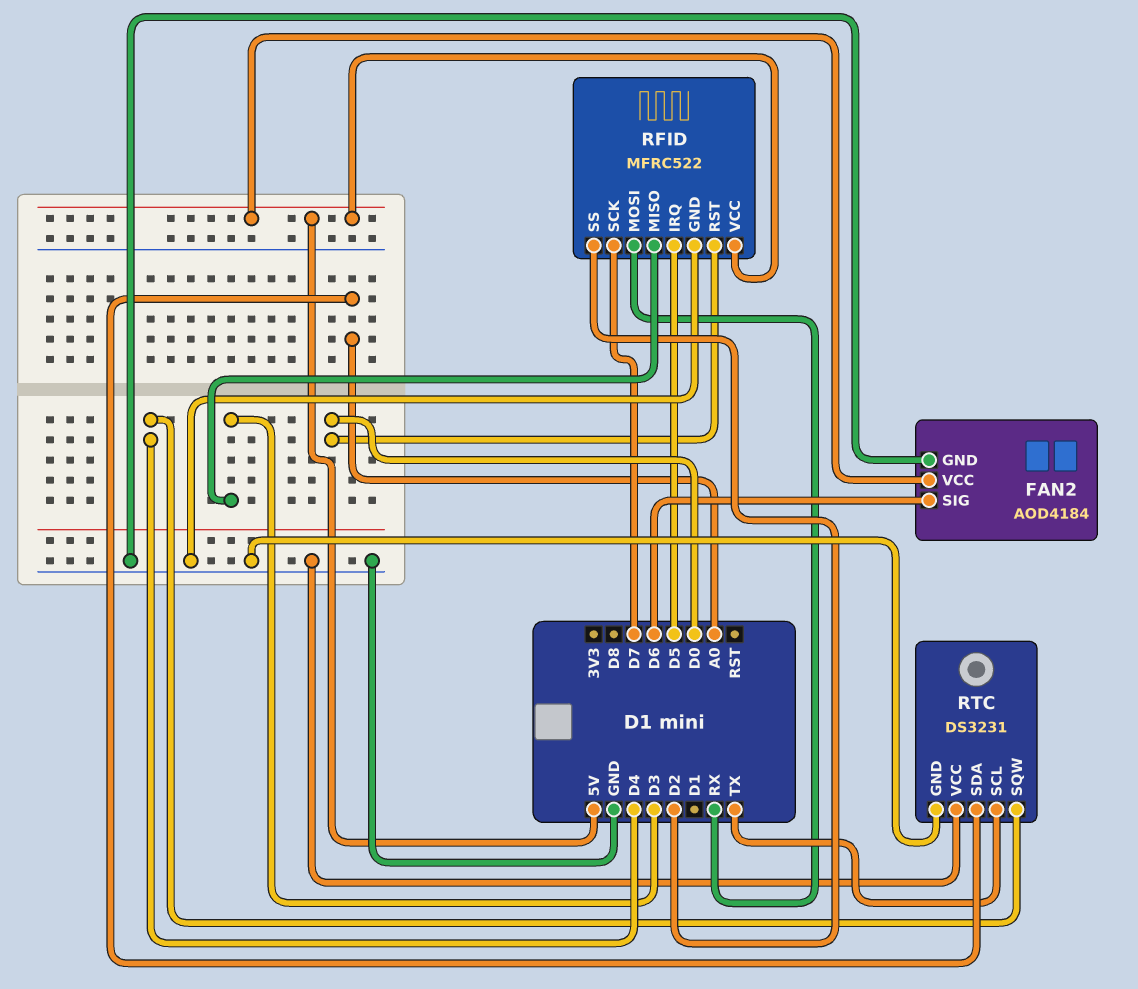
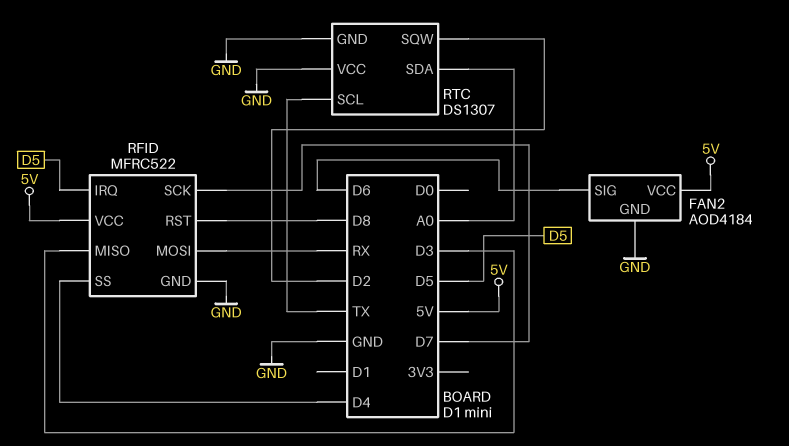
RFID pin RST: D0 -> D8
RFID pin SS: D2 -> D4
RTC: DS3231 -> DS1307
RTC pin SQW: D4 -> D2

